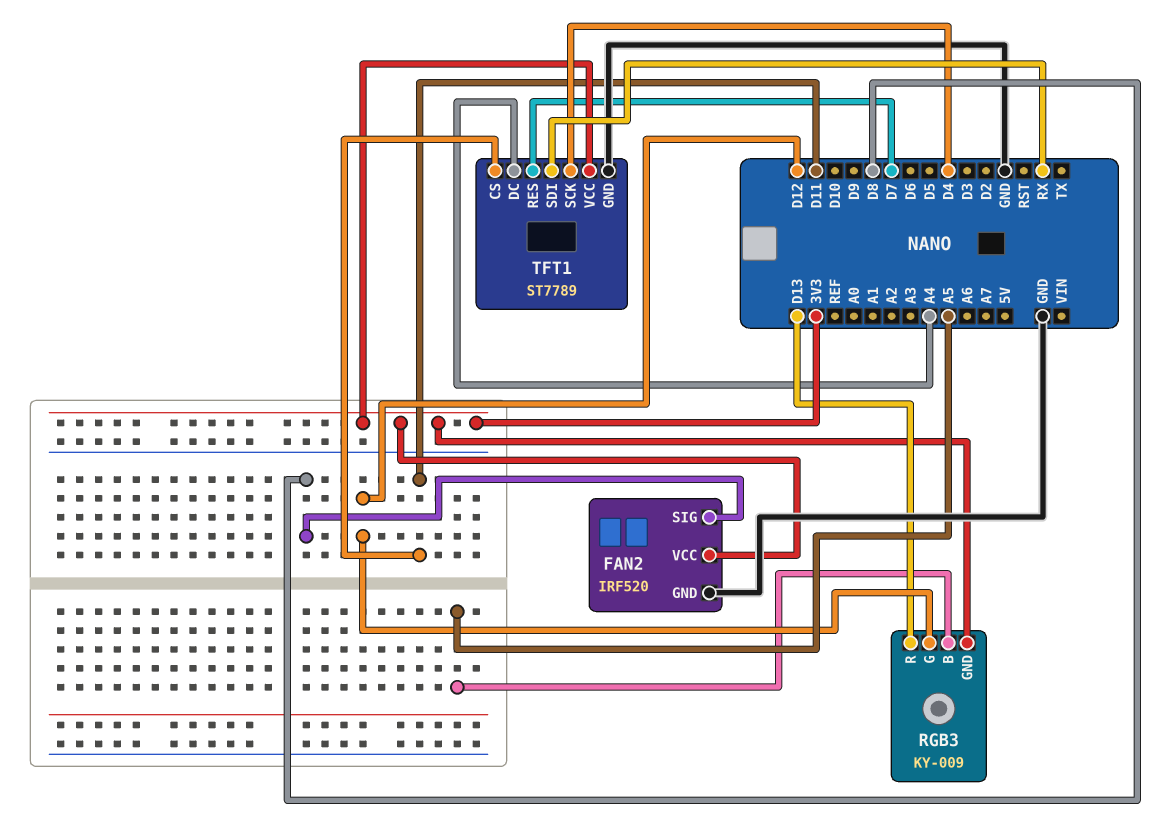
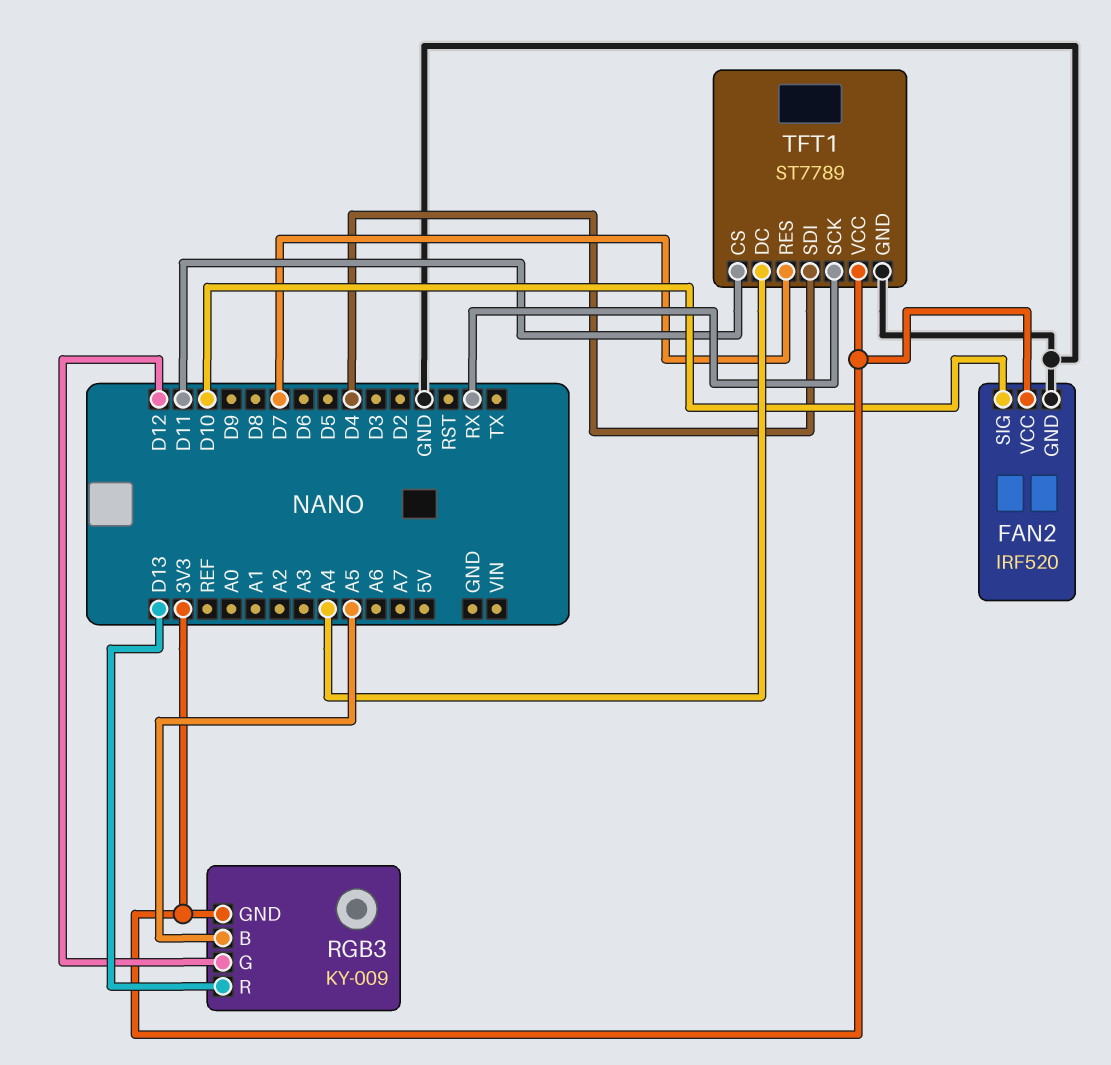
FAN2 pin SIG: D8 -> D10
TFT1 pin SCK: D4 -> RX
TFT1 pin SDI: RX -> D4

